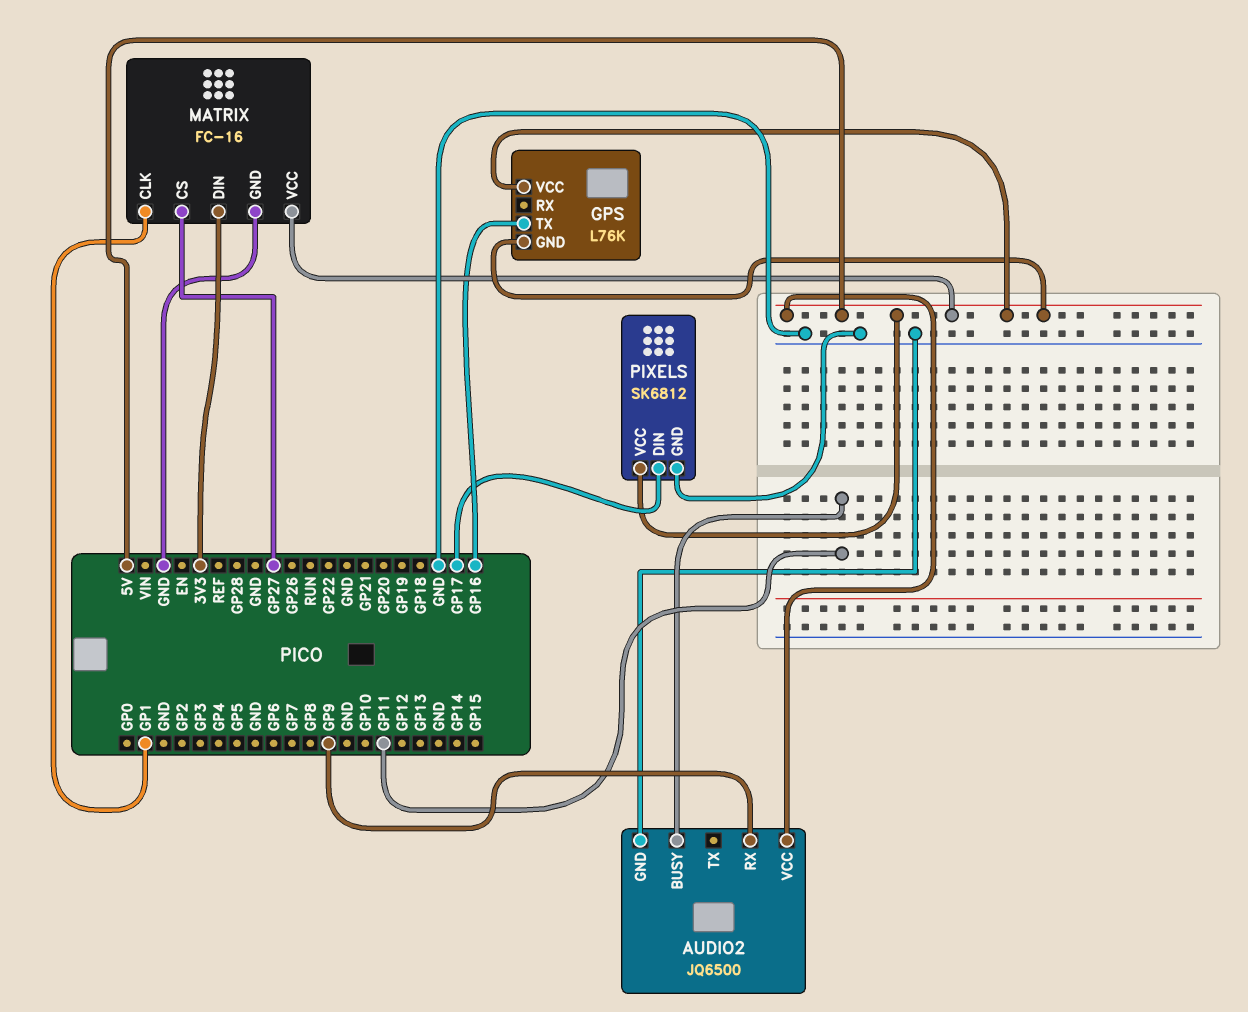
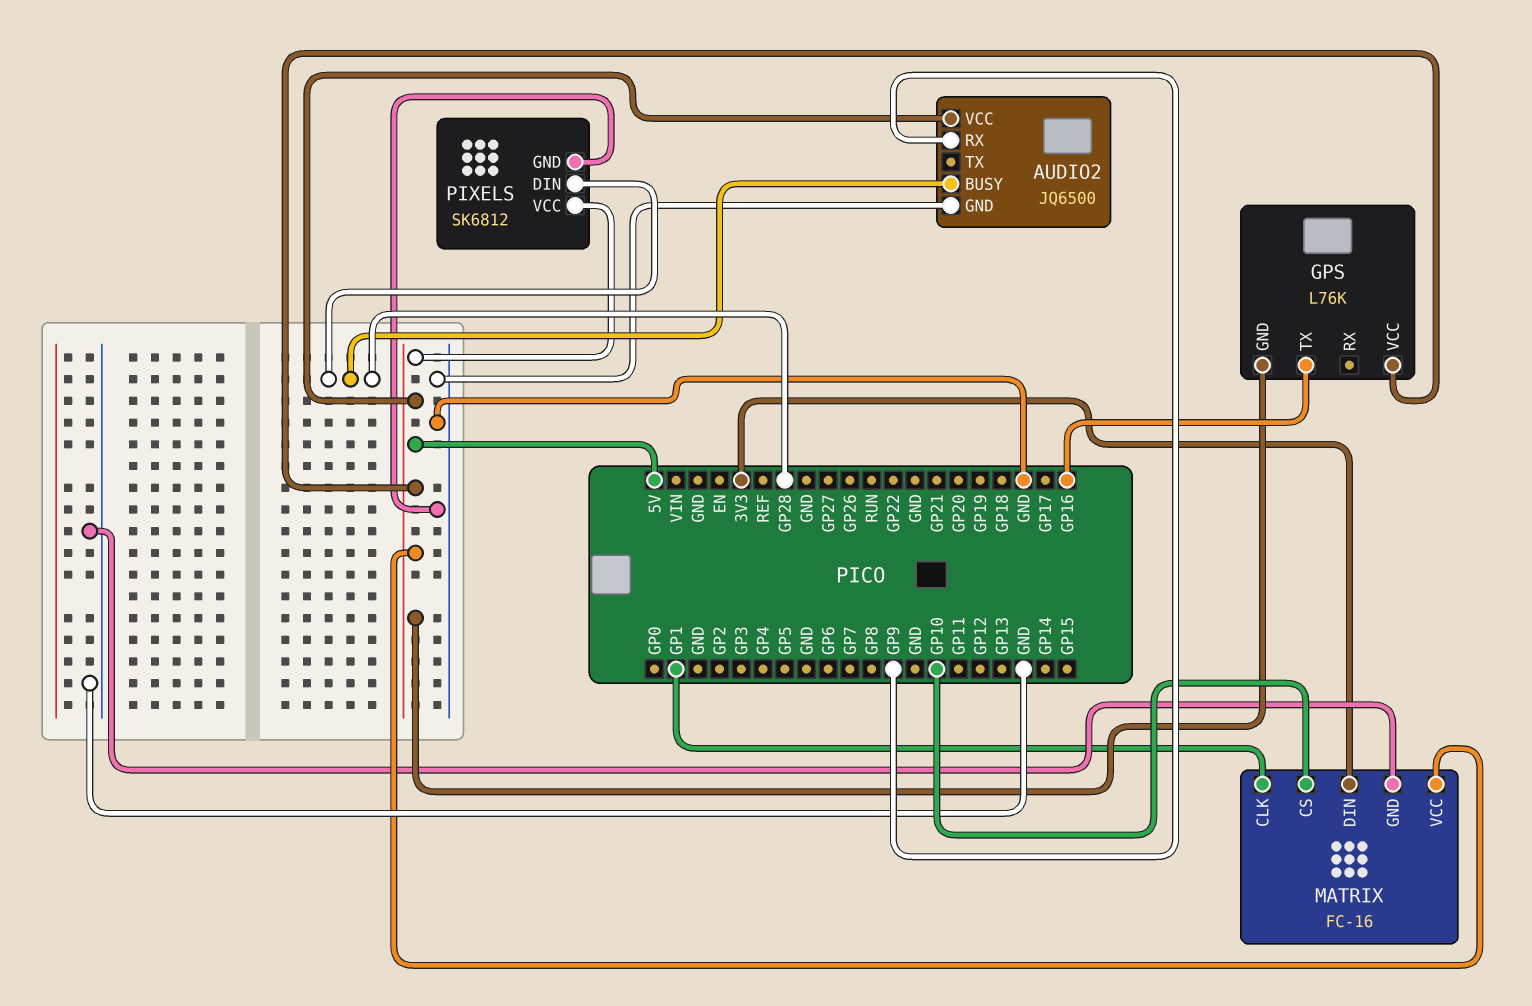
AUDIO2 pin BUSY: GP11 -> GP28
MATRIX pin CS: GP27 -> GP10
PIXELS pin DIN: GP17 -> GP28

